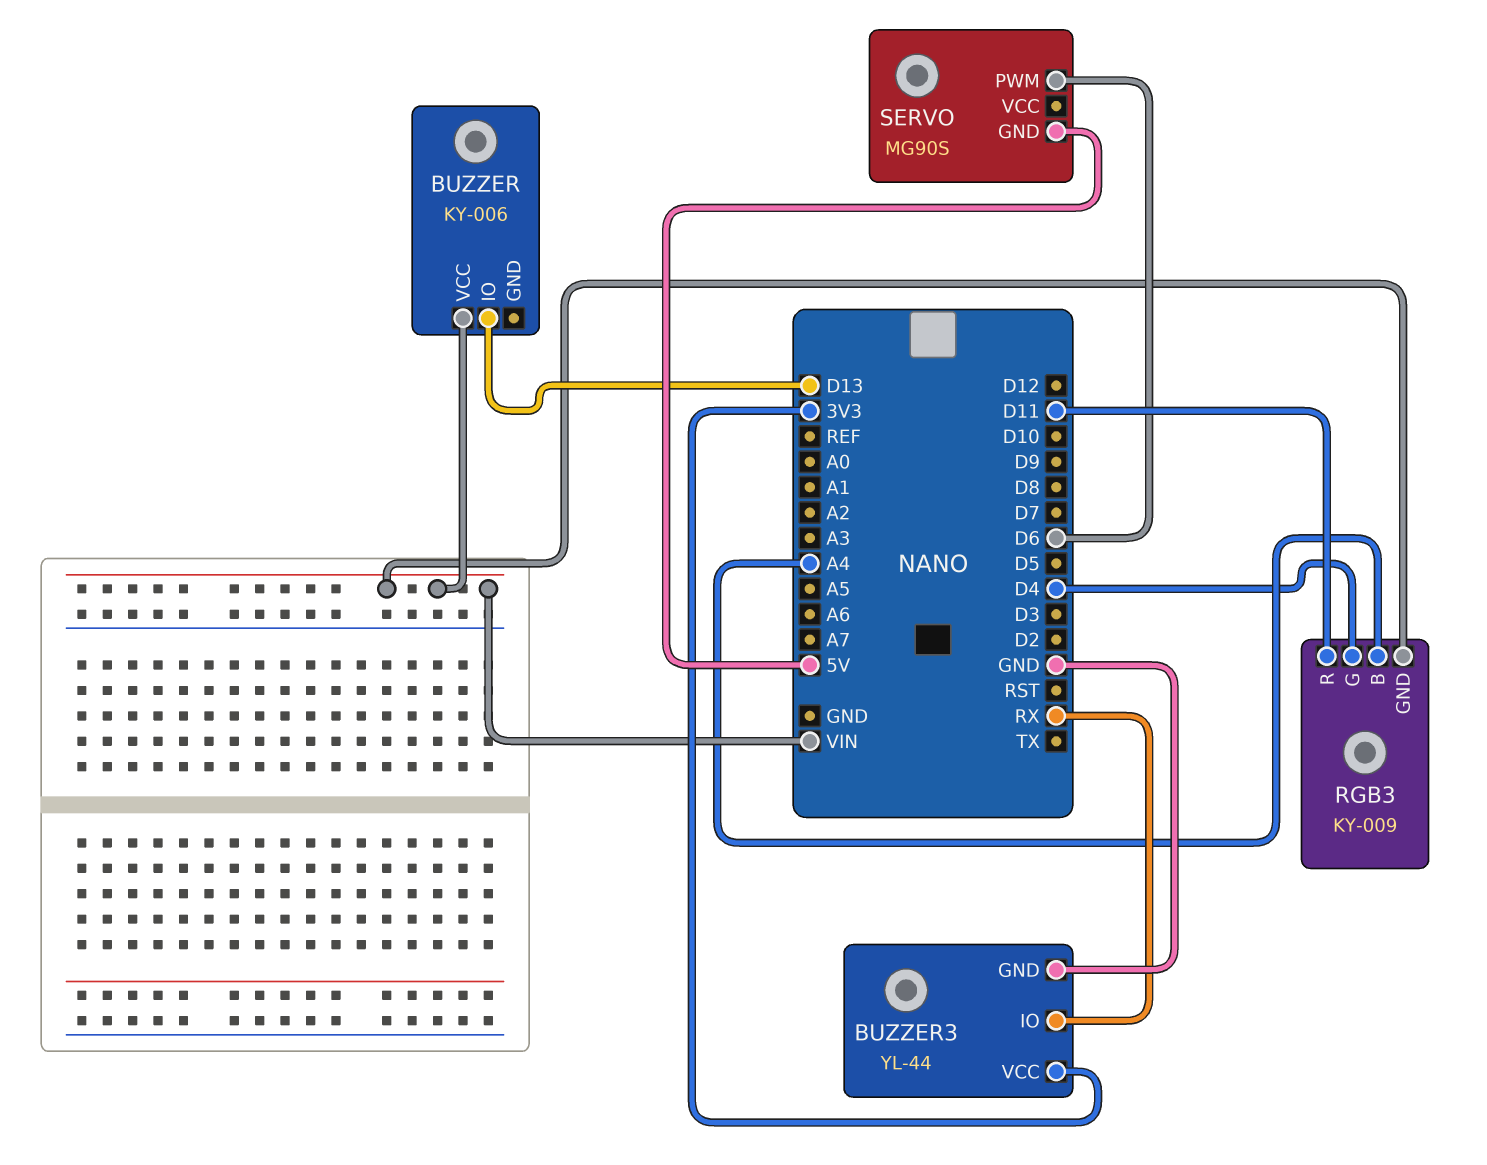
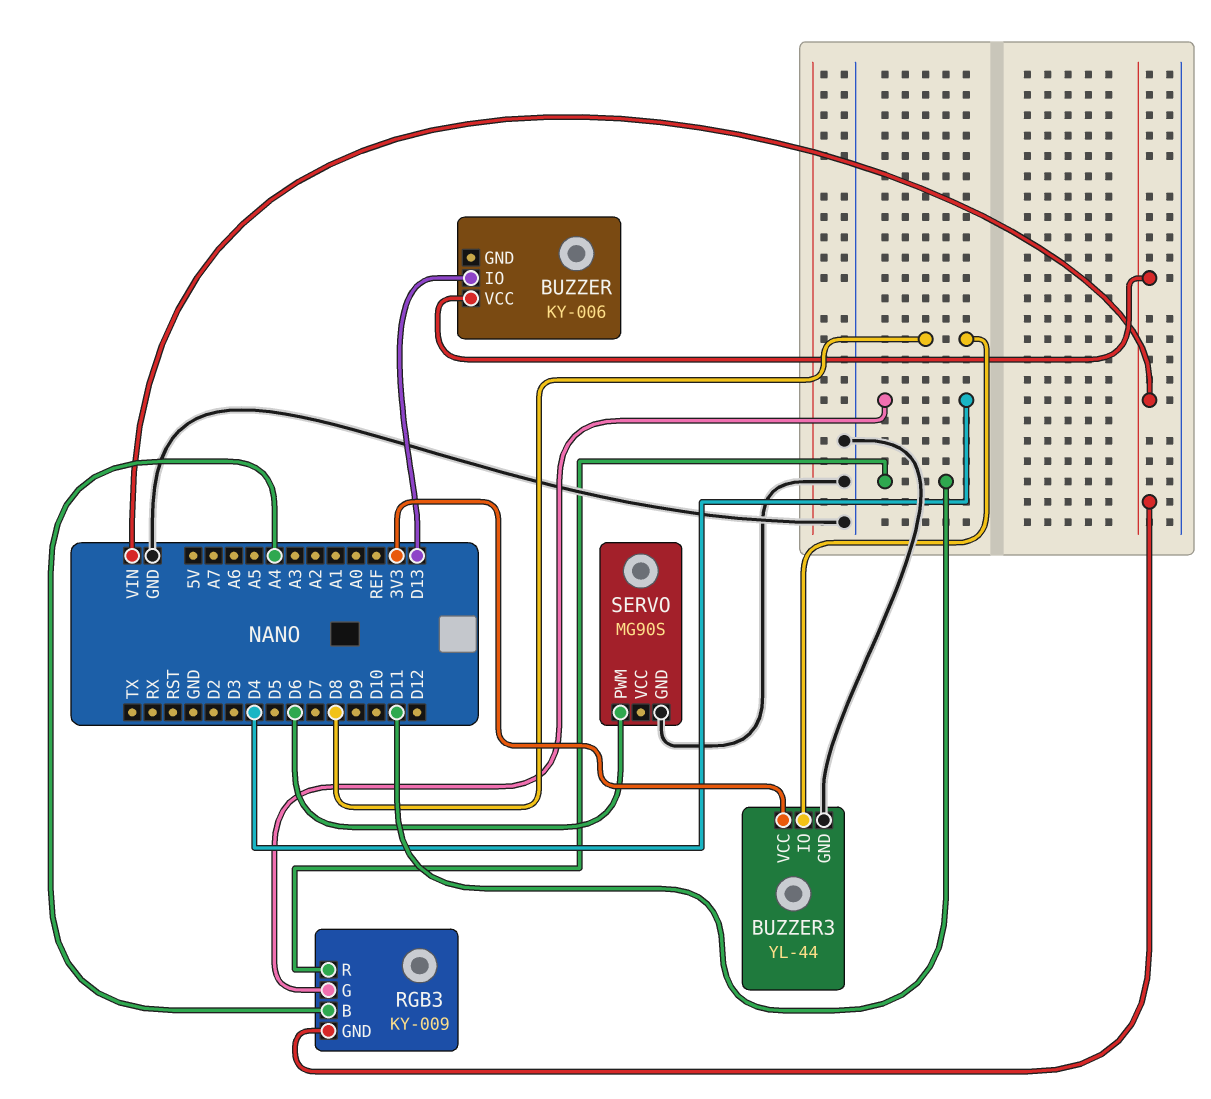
BUZZER3 pin IO: RX -> D8
SERVO pin GND: 5V -> GND

